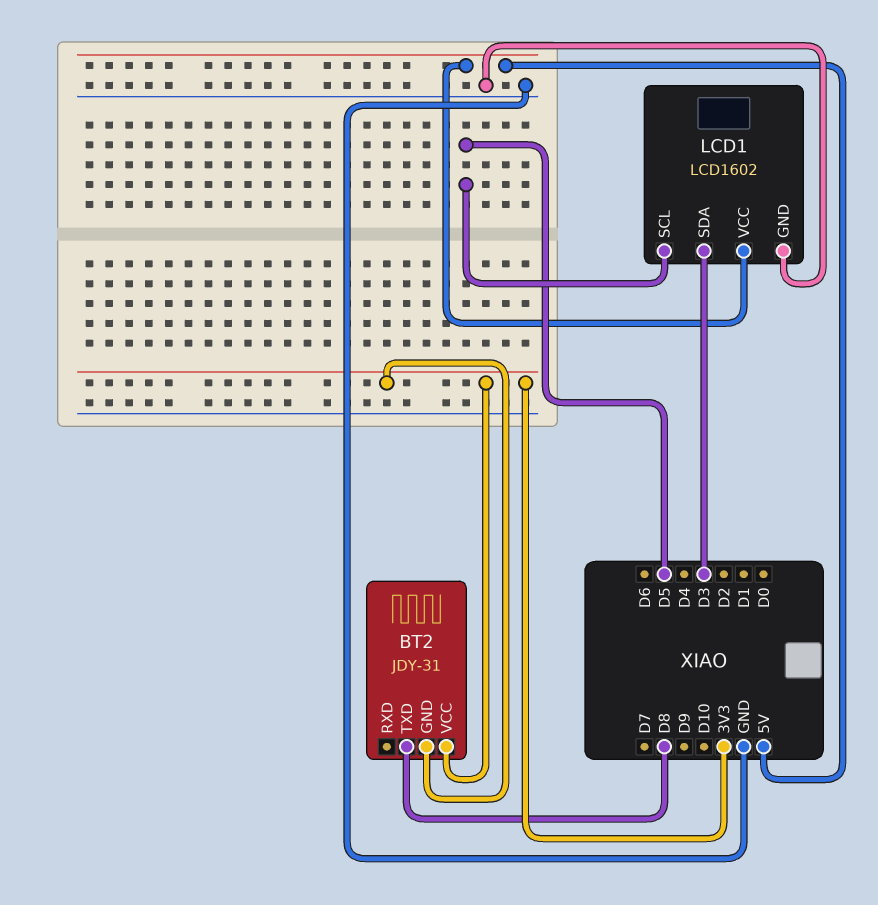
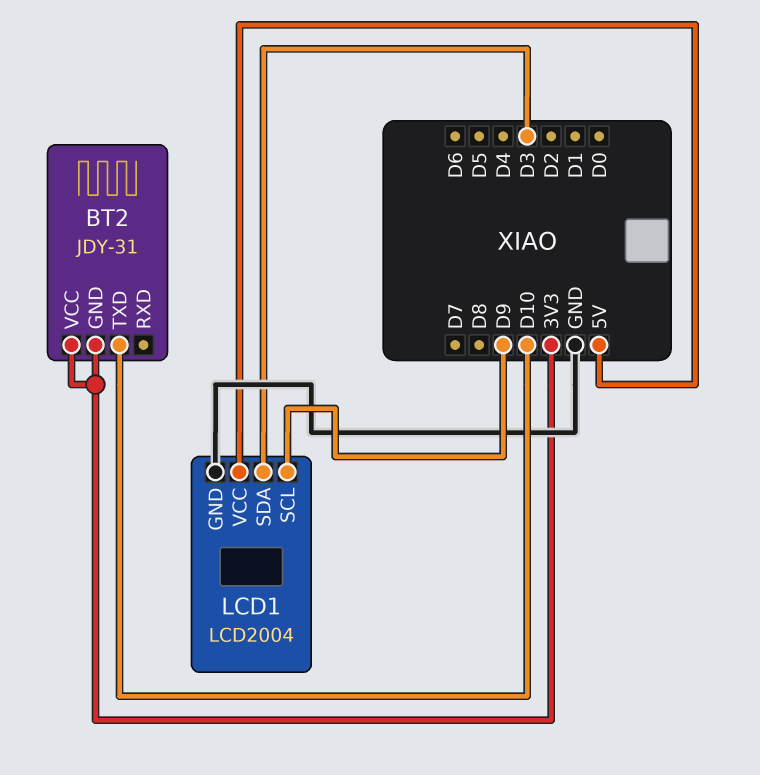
BT2 pin TXD: D8 -> D10
LCD1: LCD1602 -> LCD2004
LCD1 pin SCL: D5 -> D9

